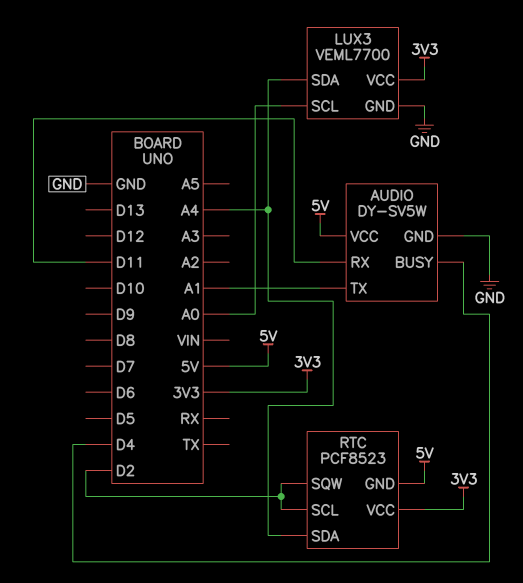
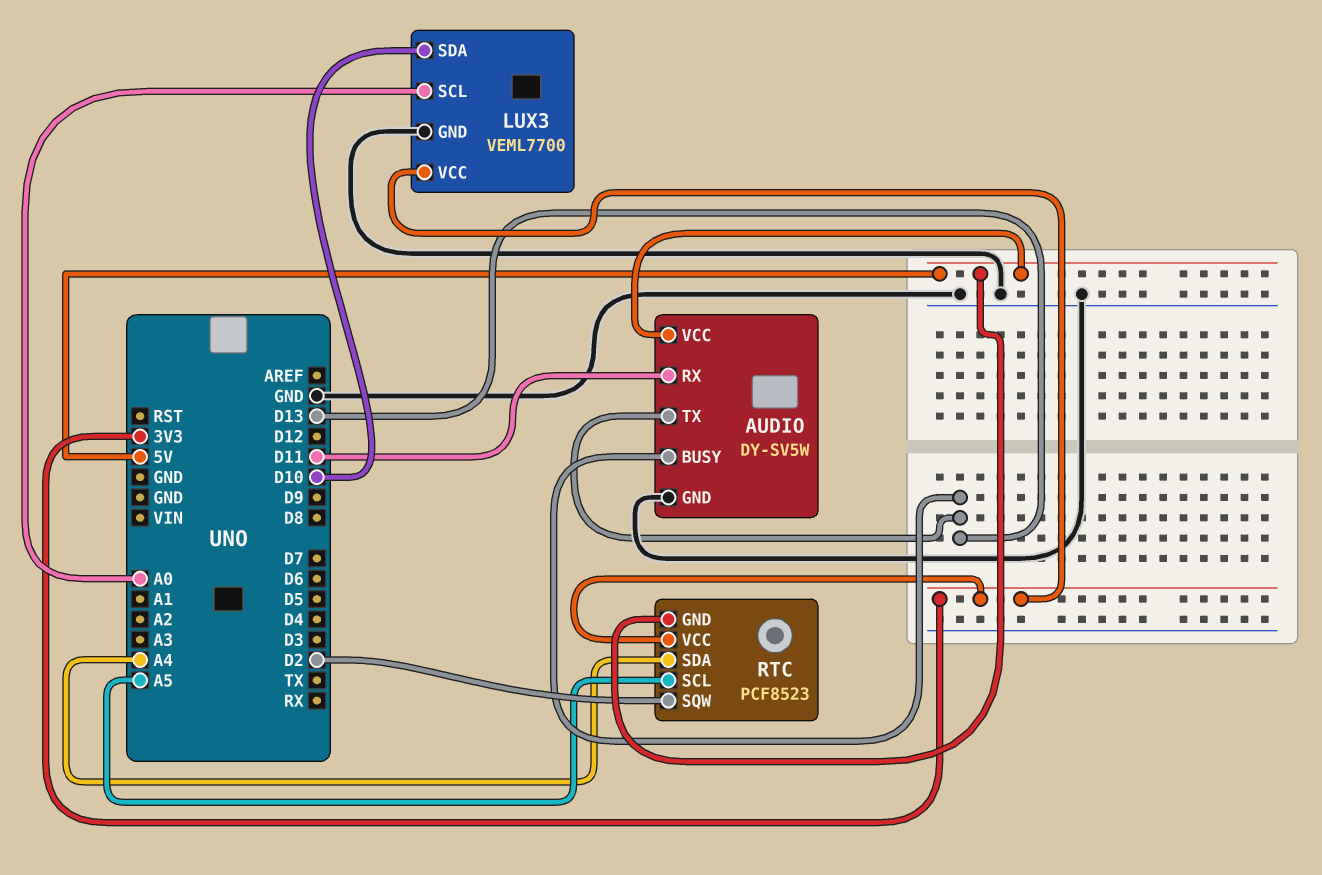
AUDIO pin BUSY: D4 -> D13
AUDIO pin TX: A1 -> D13
LUX3 pin SDA: A4 -> D10
RTC pin SCL: D2 -> A5

